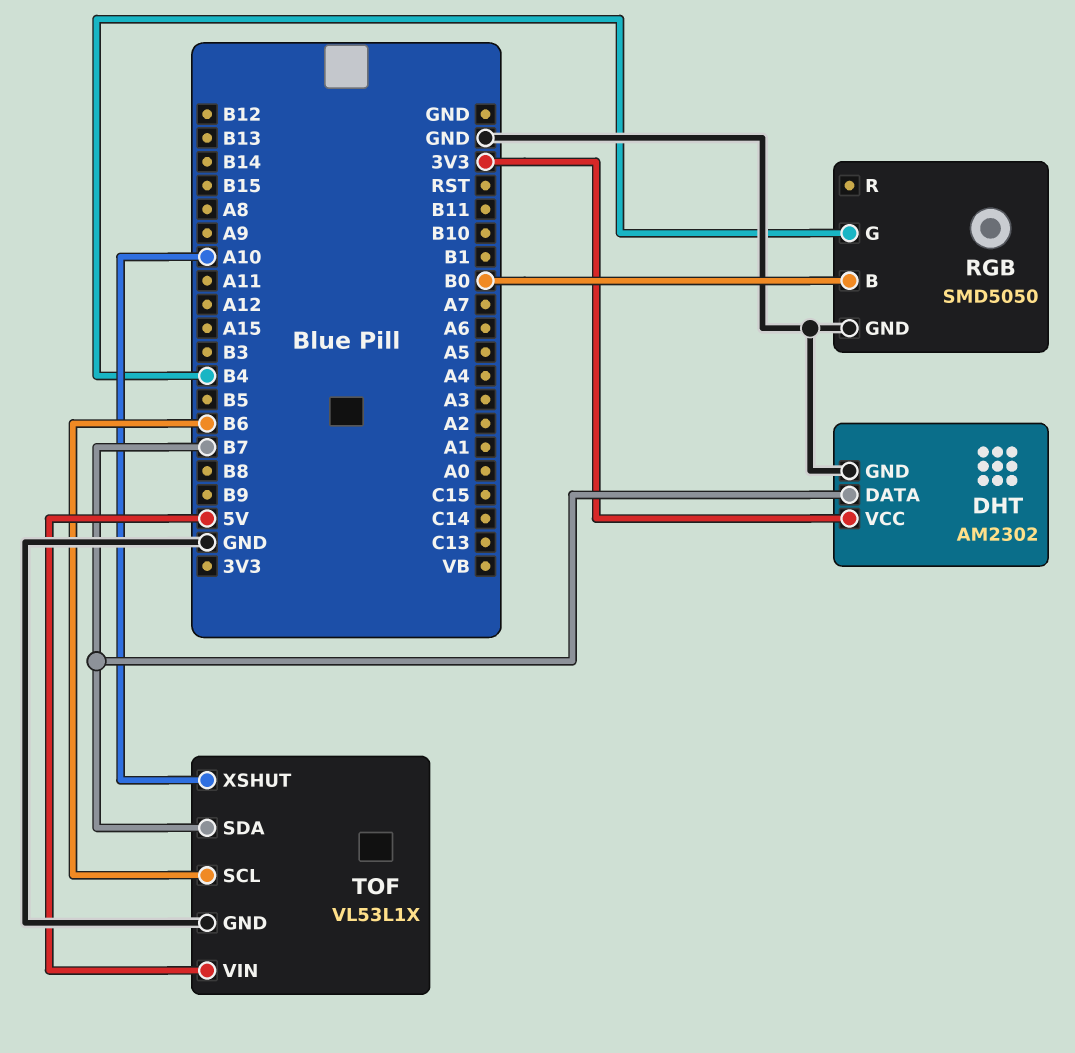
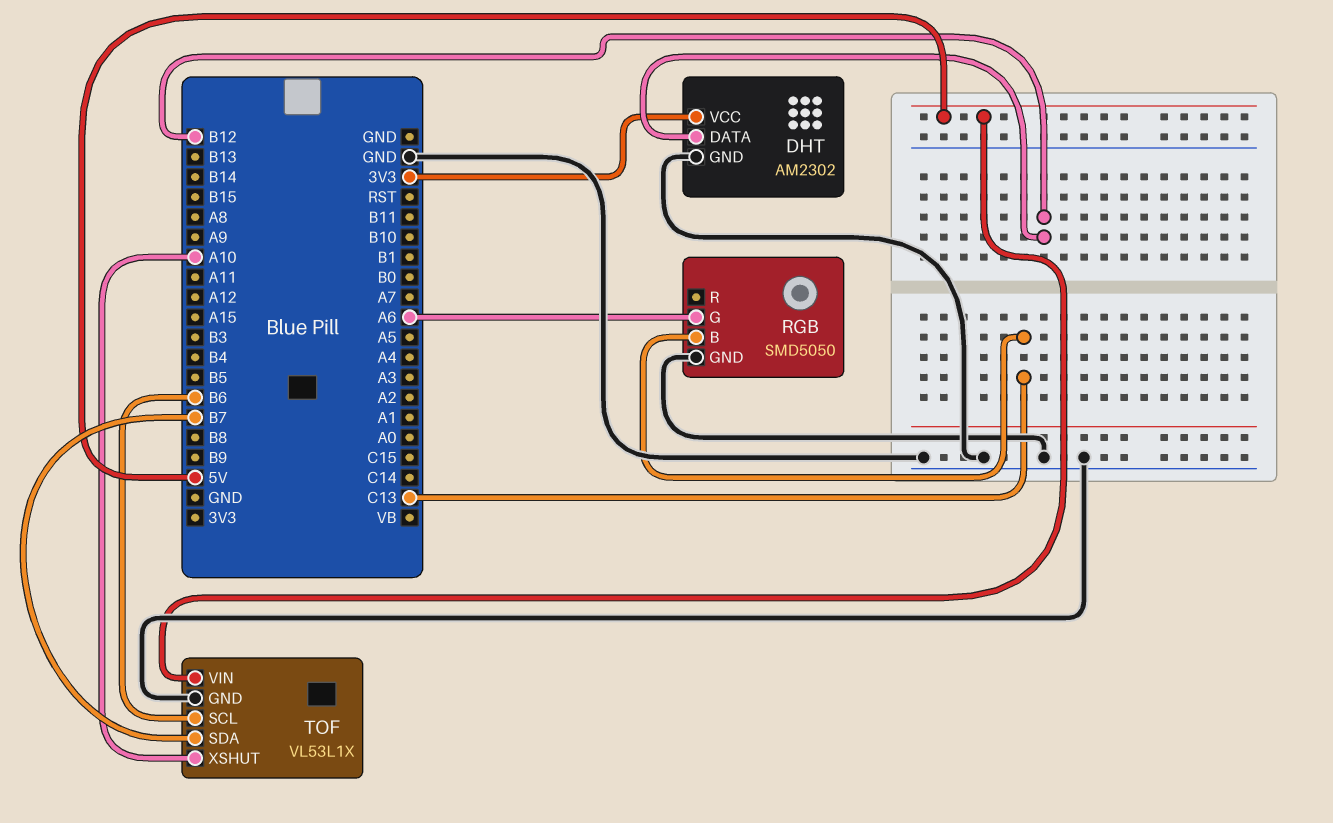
DHT pin DATA: B7 -> B12
RGB pin B: B0 -> C13
RGB pin G: B4 -> A6

